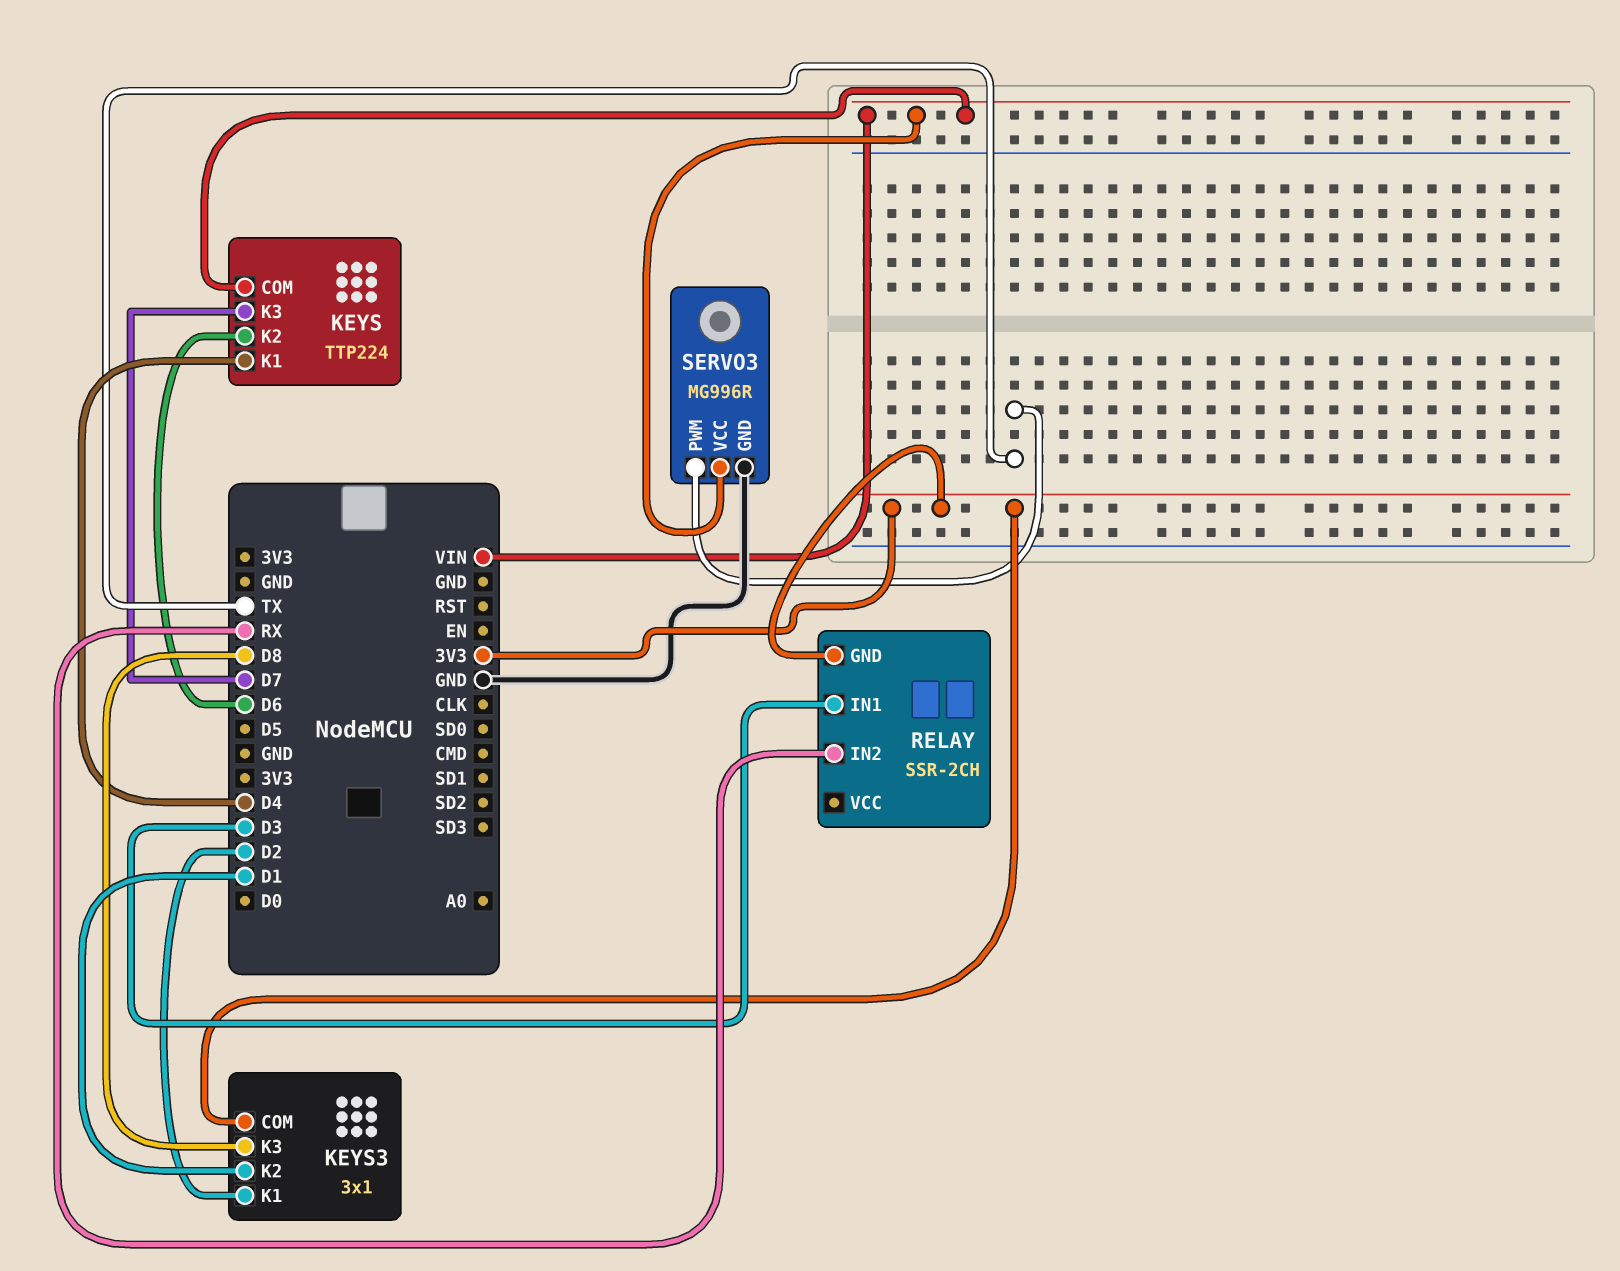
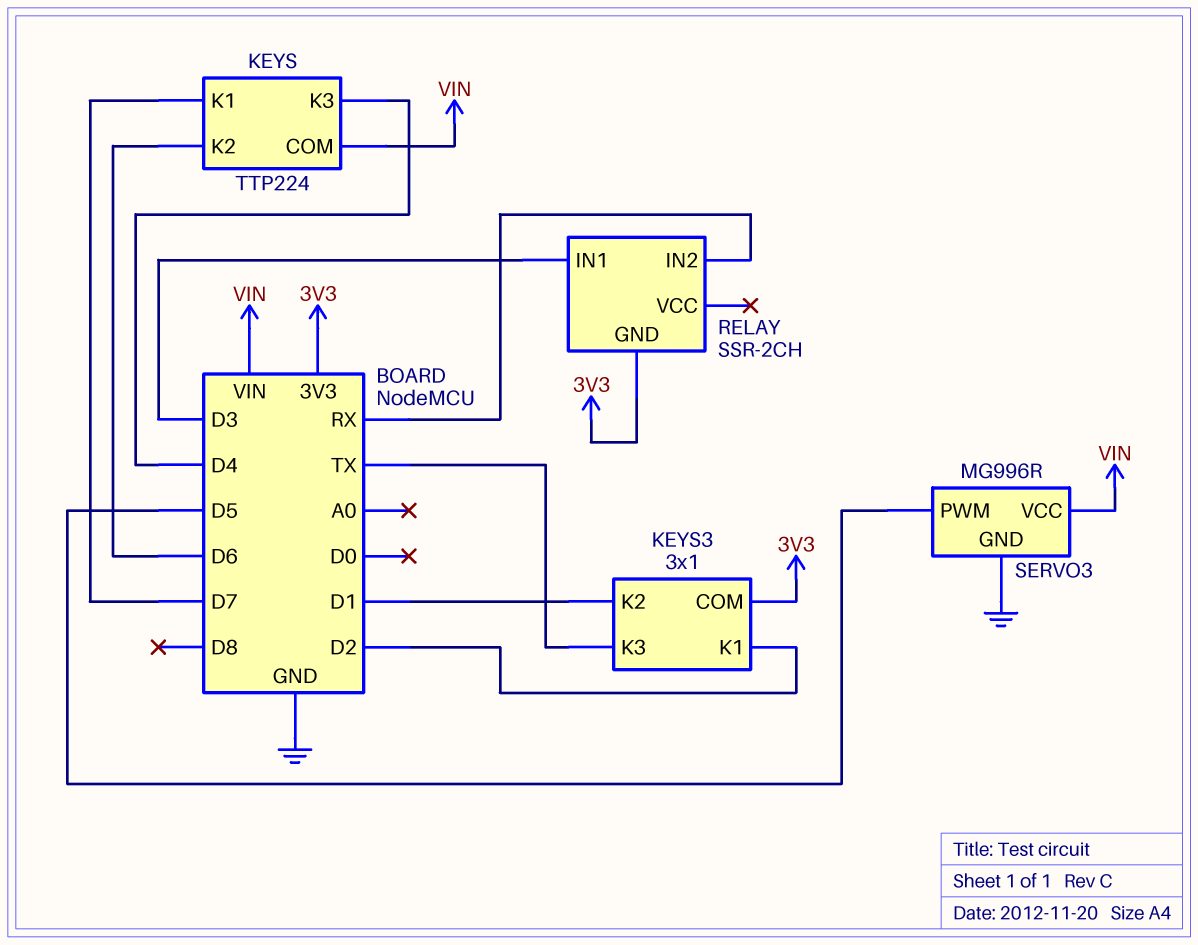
KEYS pin K1: D4 -> D7
KEYS pin K3: D7 -> D4
KEYS3 pin K3: D8 -> TX
SERVO3 pin PWM: TX -> D5

